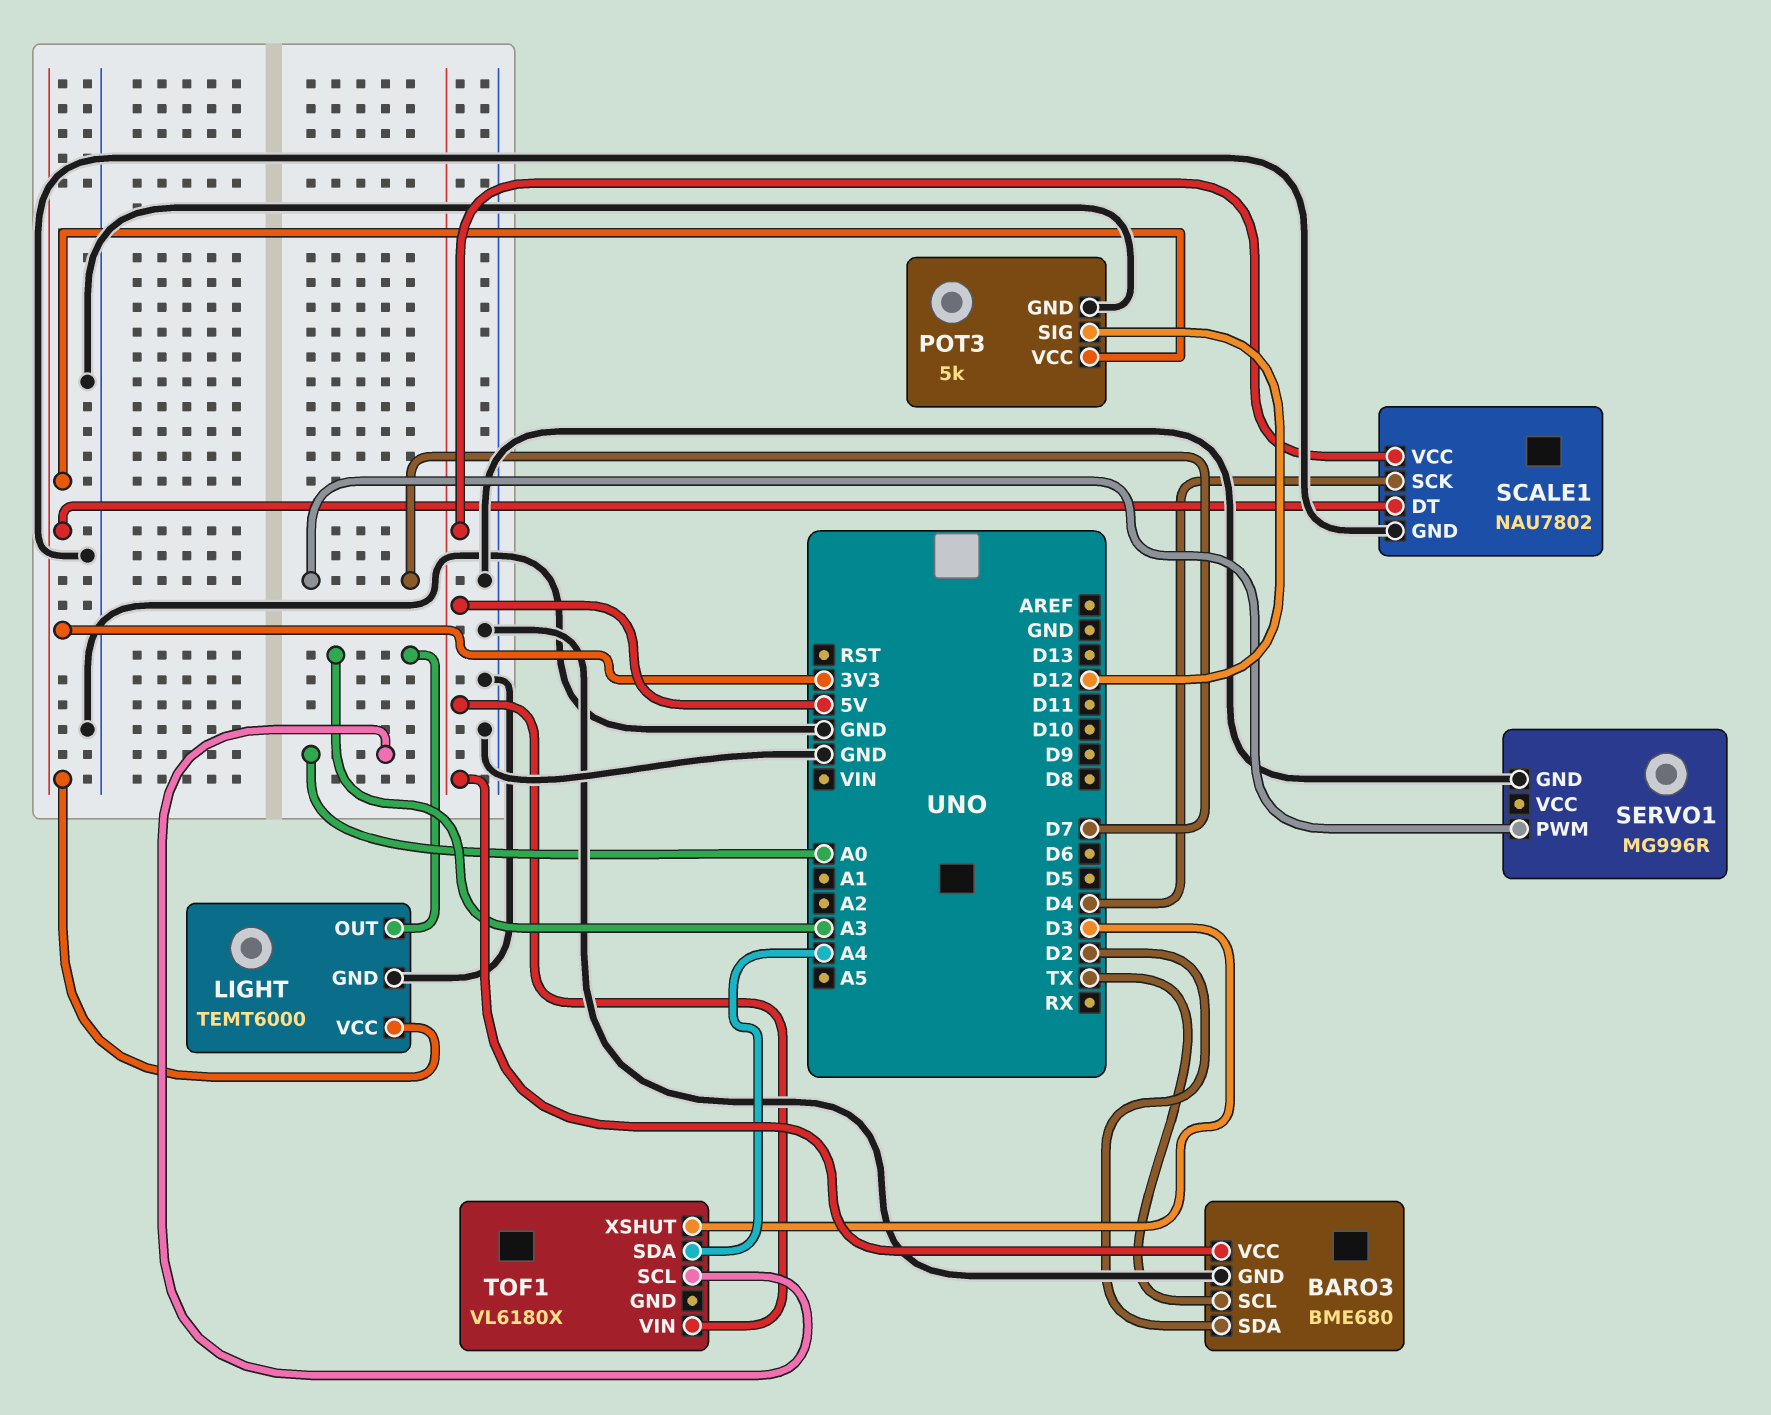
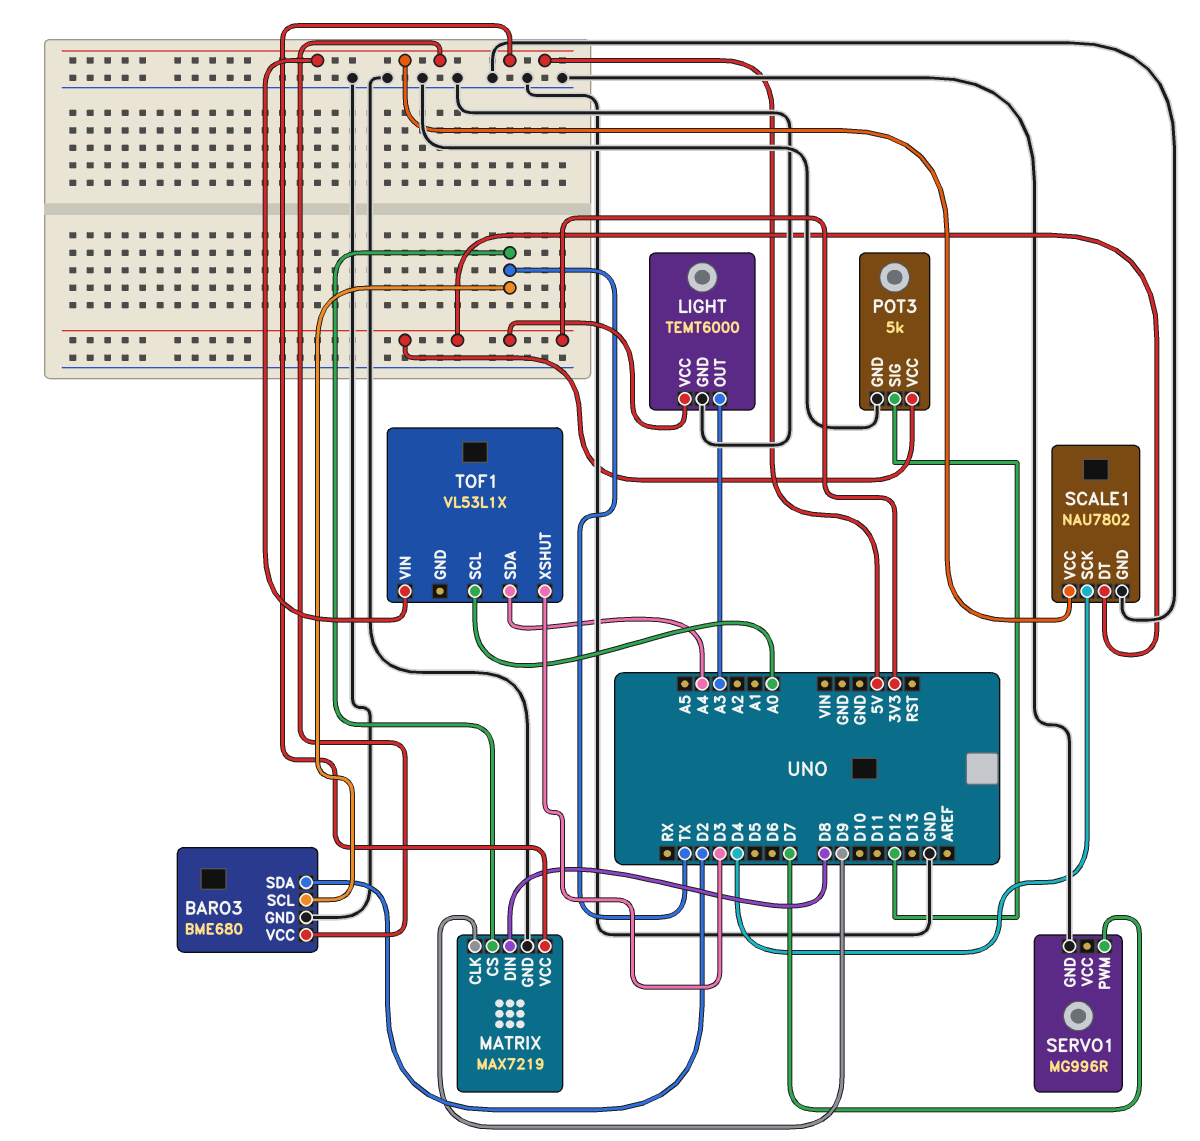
MATRIX: none -> MAX7219
MATRIX pin CLK: none -> D9
MATRIX pin CS: none -> TX
MATRIX pin DIN: none -> D8
MATRIX pin GND: none -> GND
MATRIX pin VCC: none -> 5V
TOF1: VL6180X -> VL53L1X

